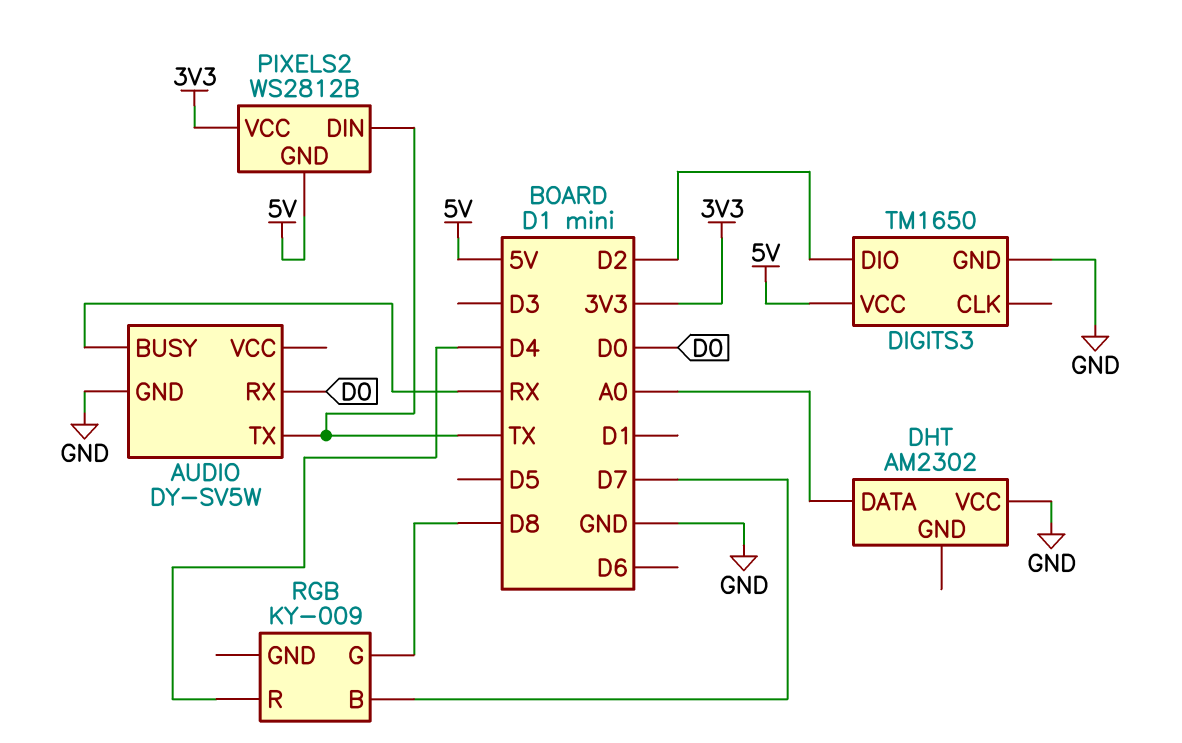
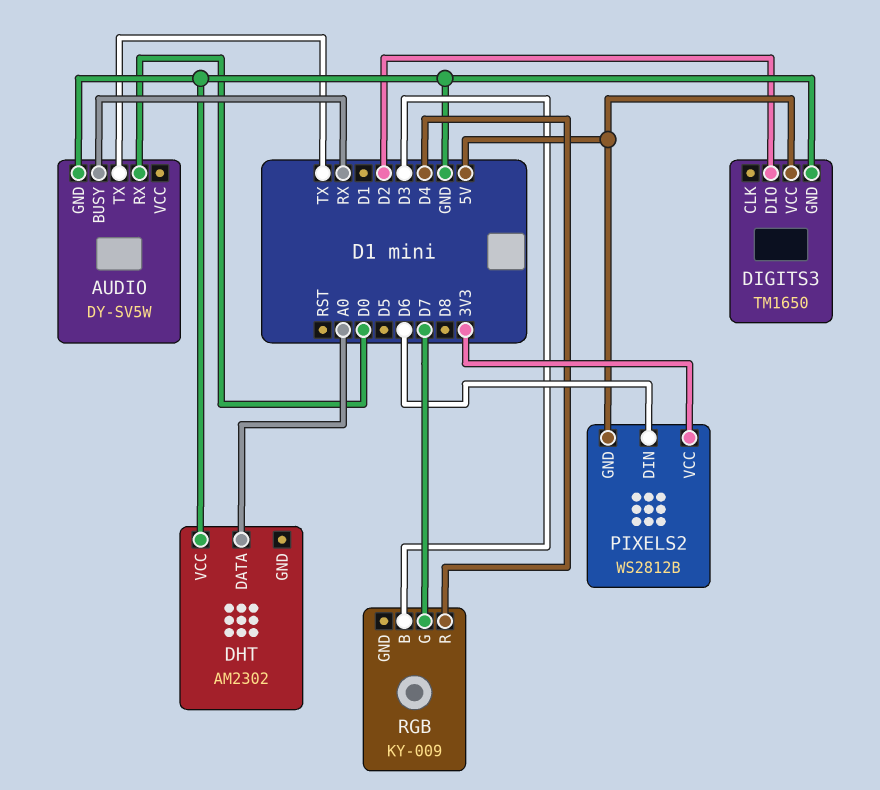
PIXELS2 pin DIN: TX -> D6
RGB pin B: D7 -> D3
RGB pin G: D8 -> D7

